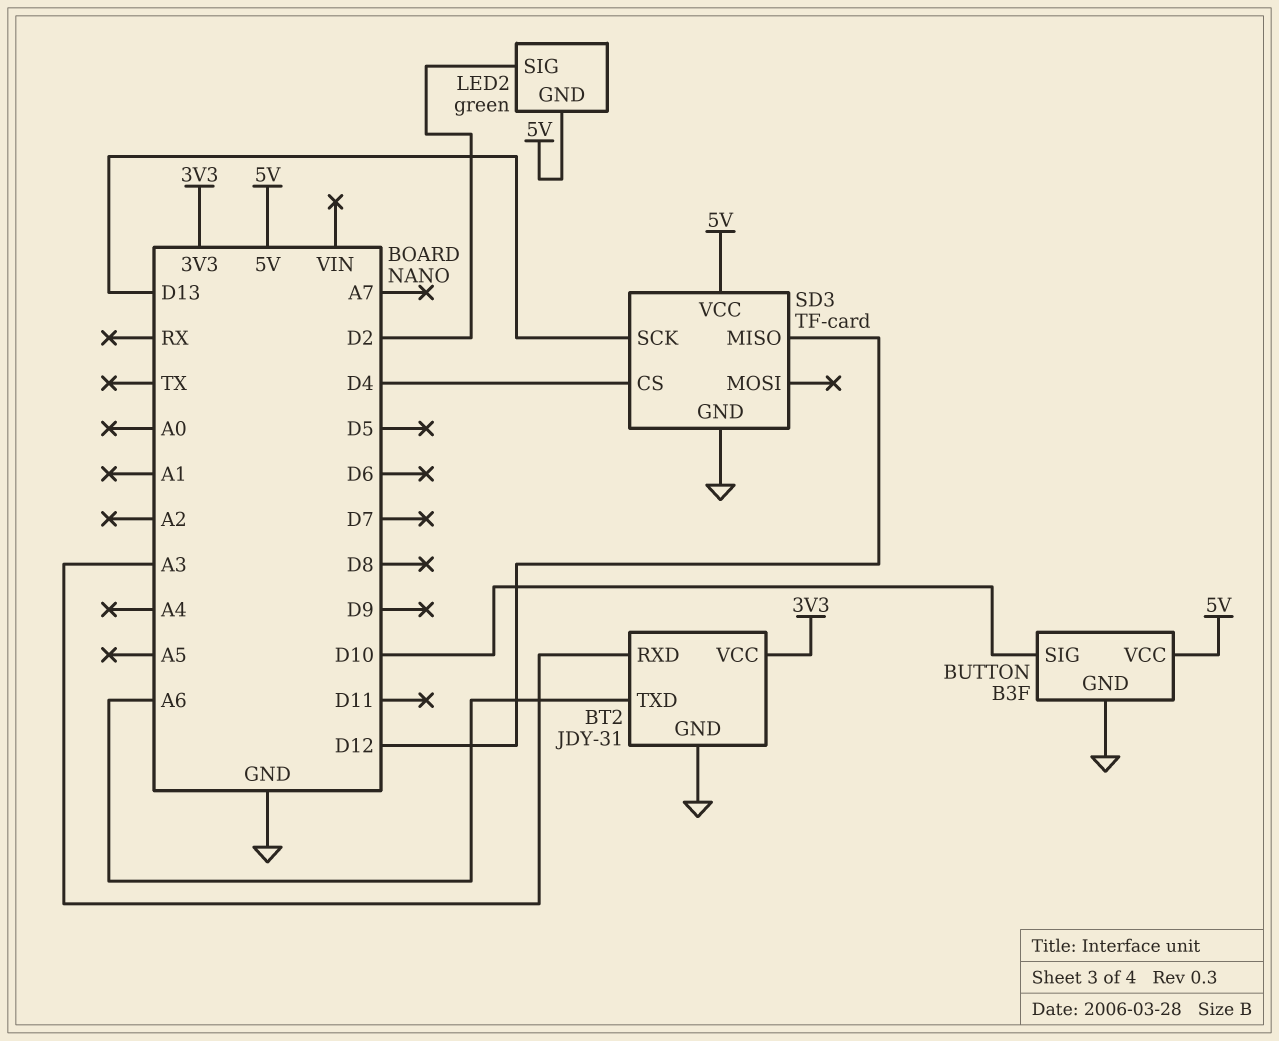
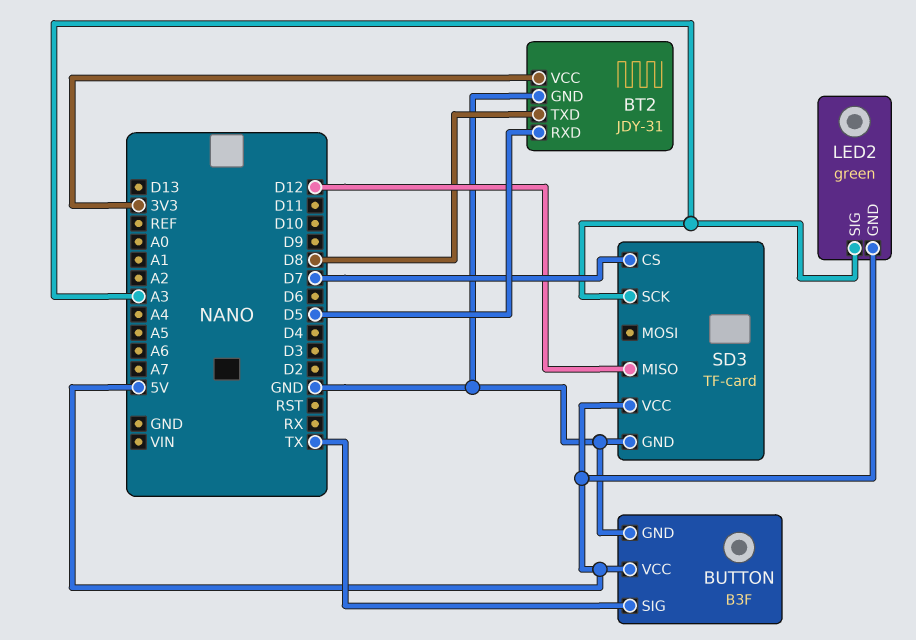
BT2 pin RXD: A3 -> D5
BT2 pin TXD: A6 -> D8
BUTTON pin SIG: D10 -> TX
LED2 pin SIG: D2 -> A3
SD3 pin CS: D4 -> D7
SD3 pin SCK: D13 -> A3

